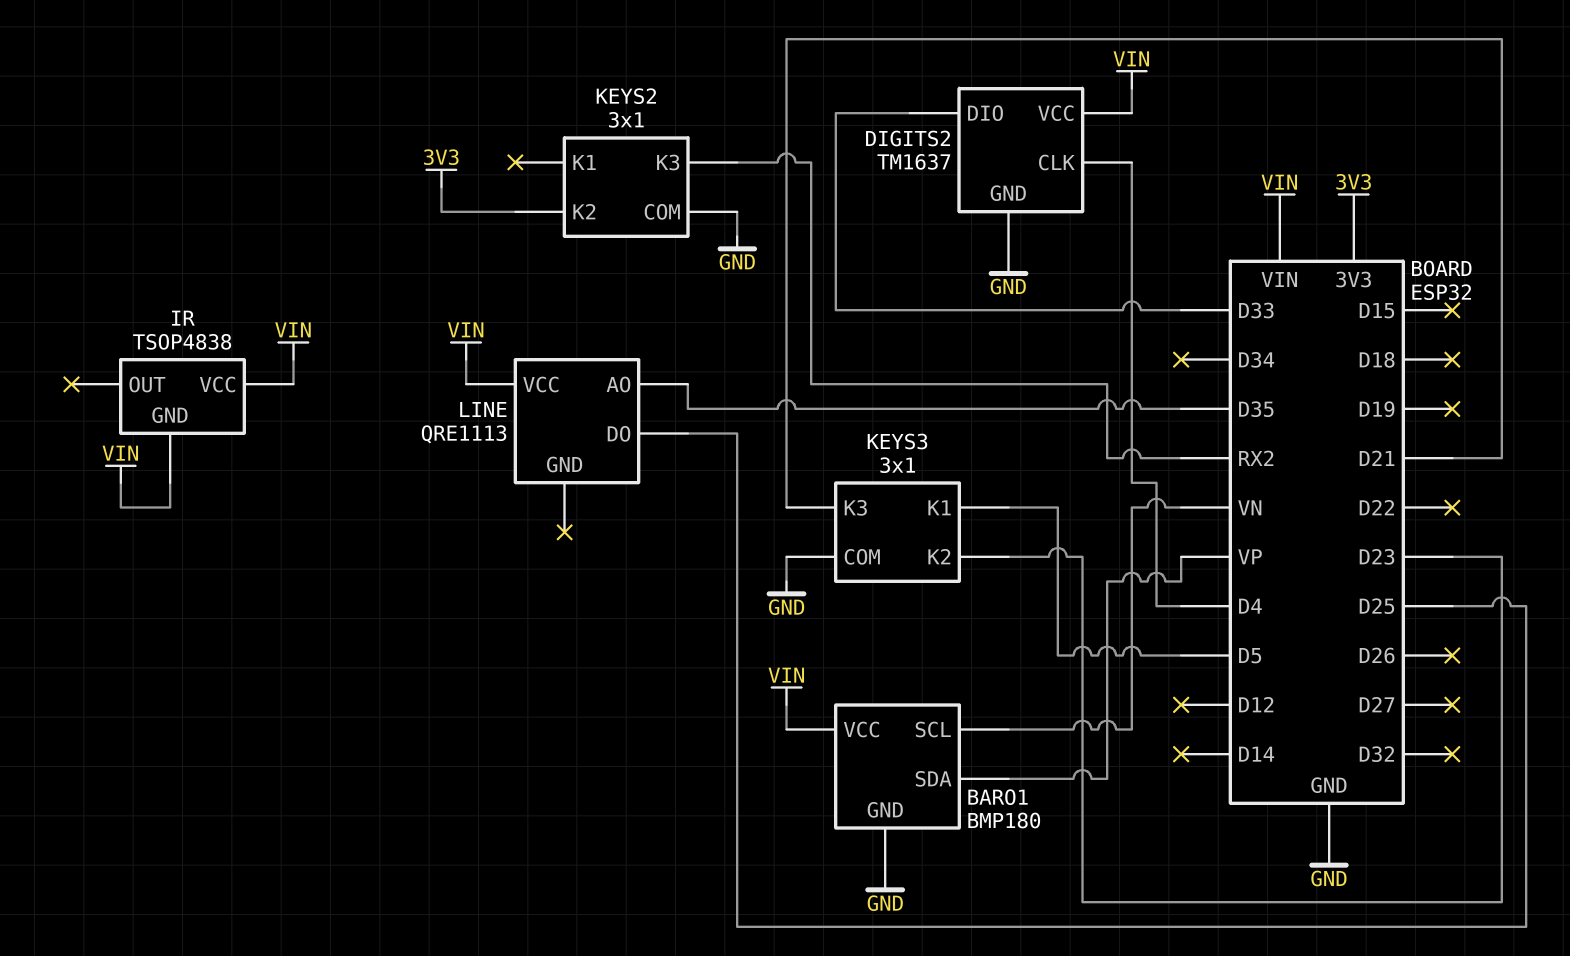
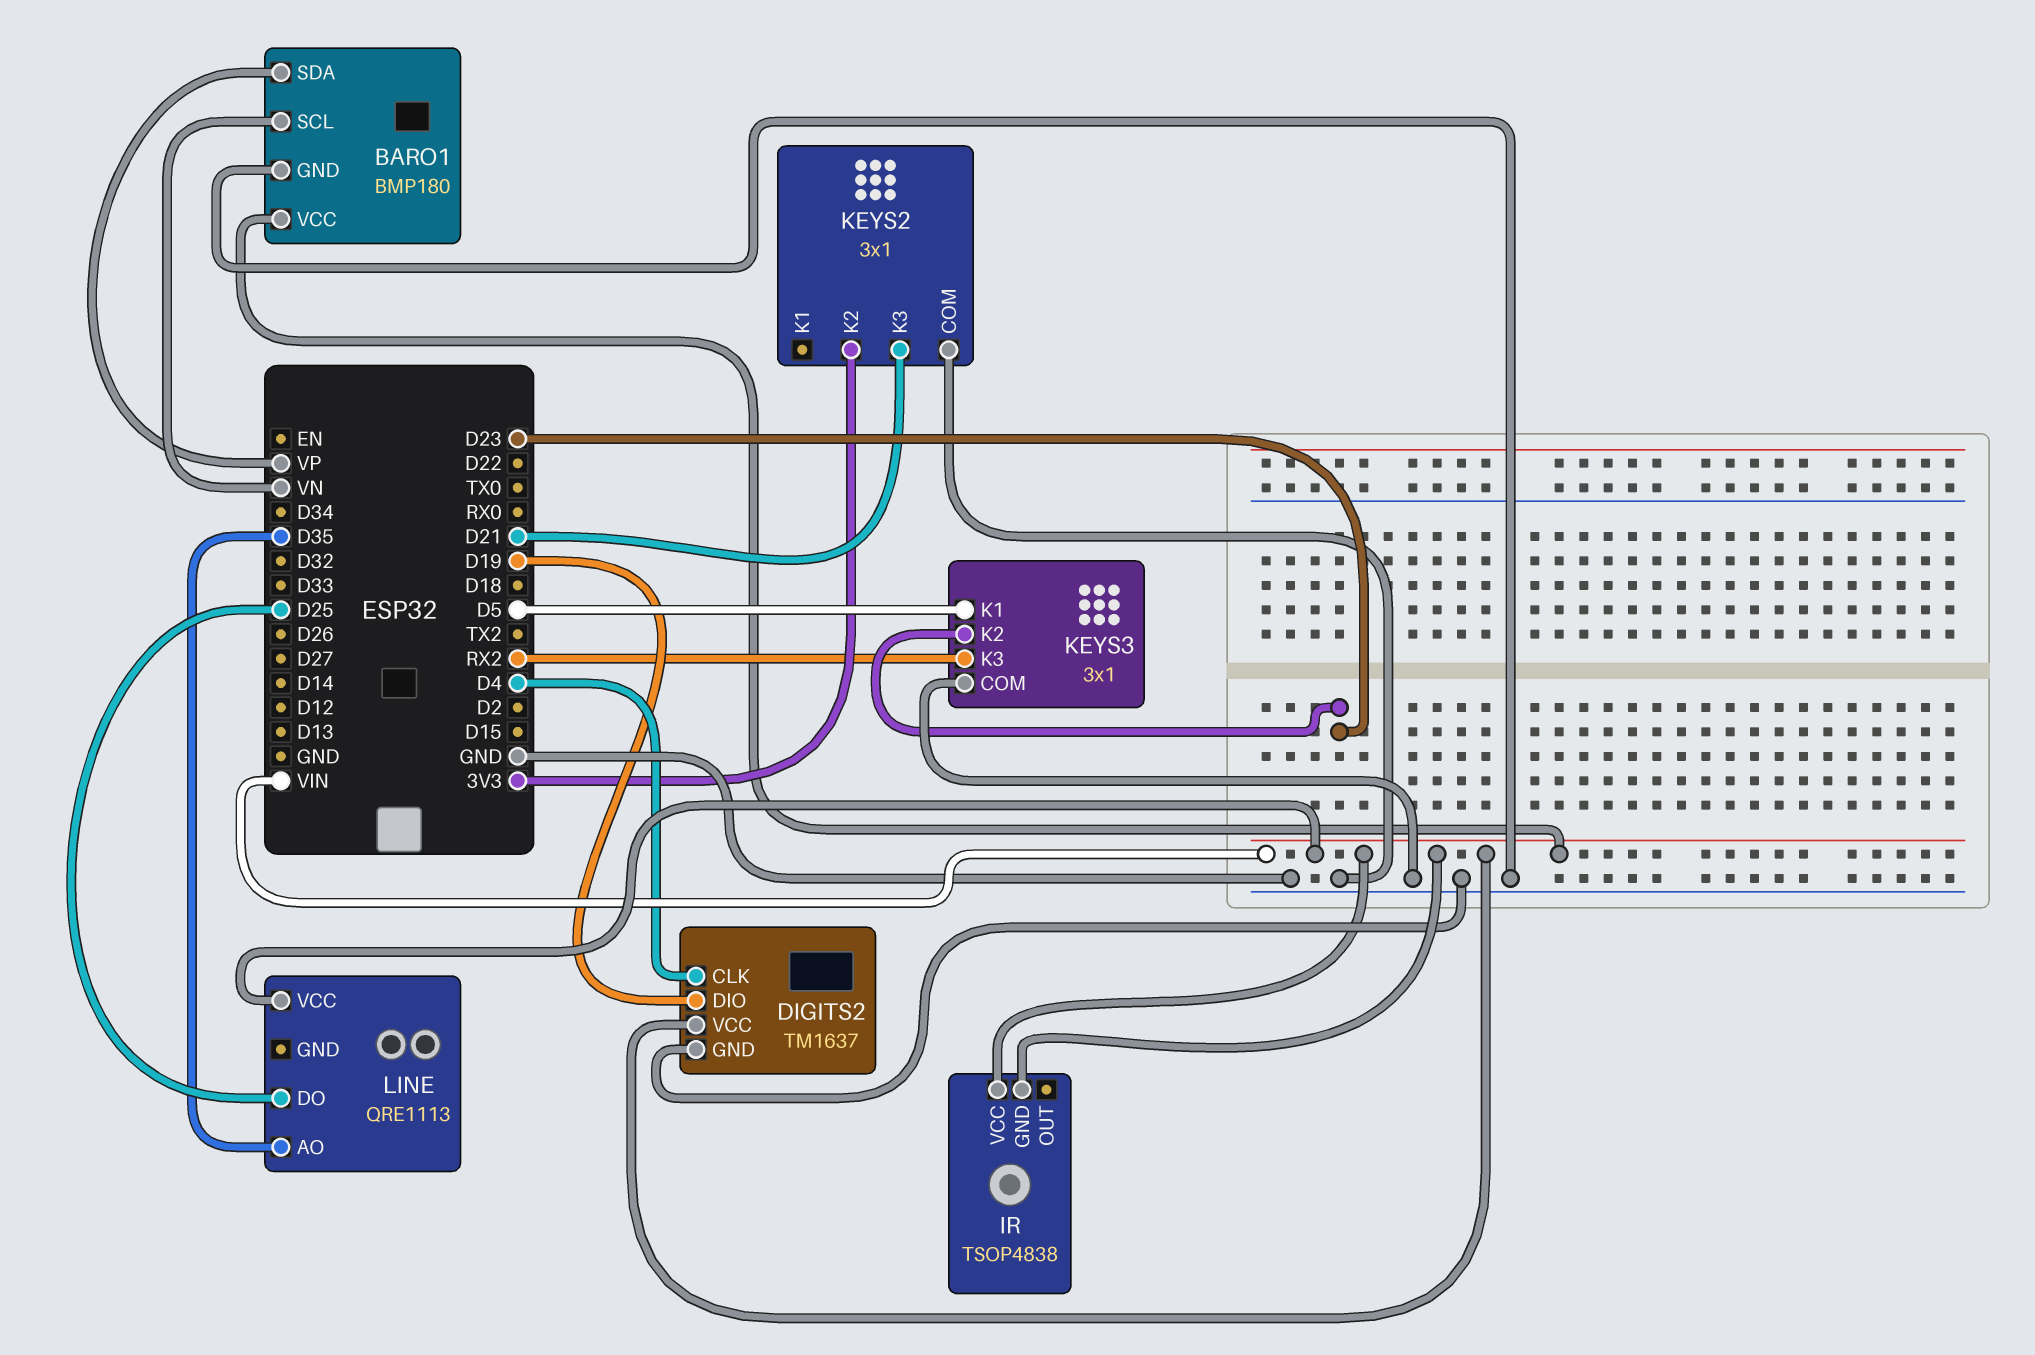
DIGITS2 pin DIO: D33 -> D19
KEYS2 pin K3: RX2 -> D21
KEYS3 pin K3: D21 -> RX2

